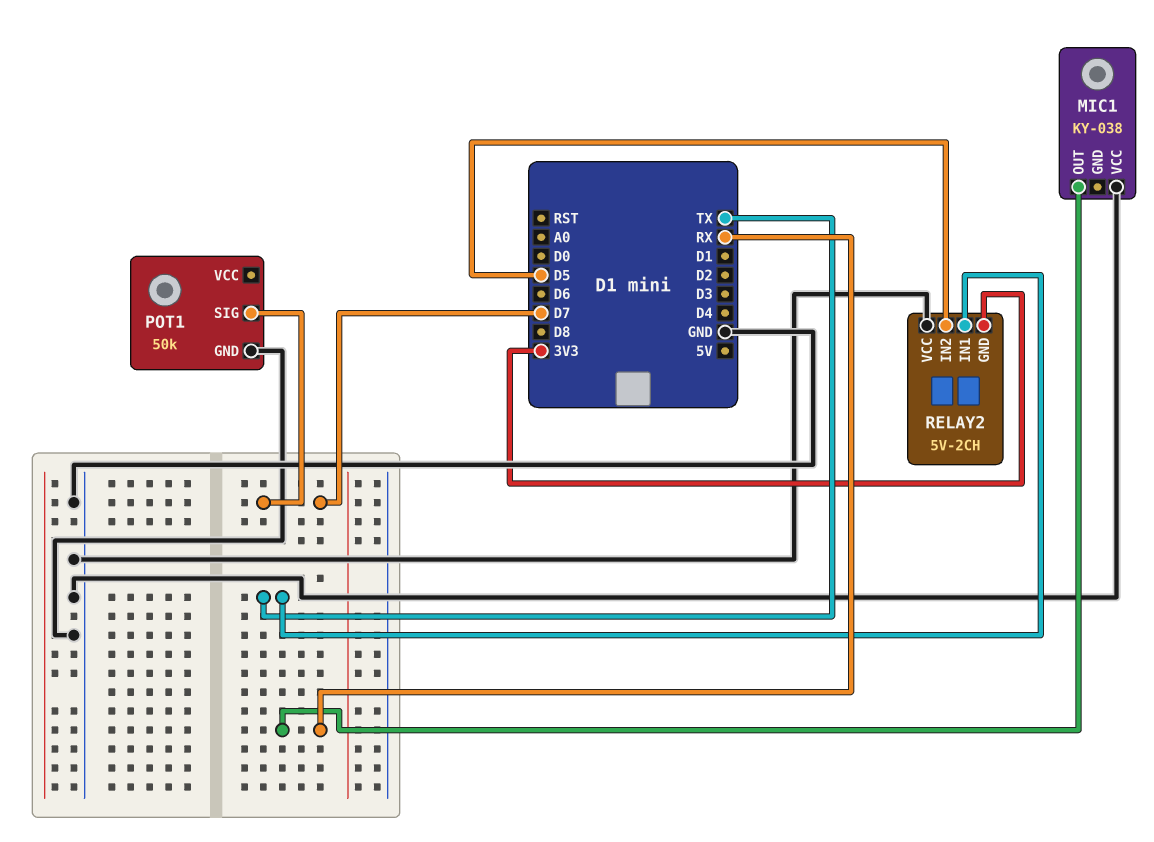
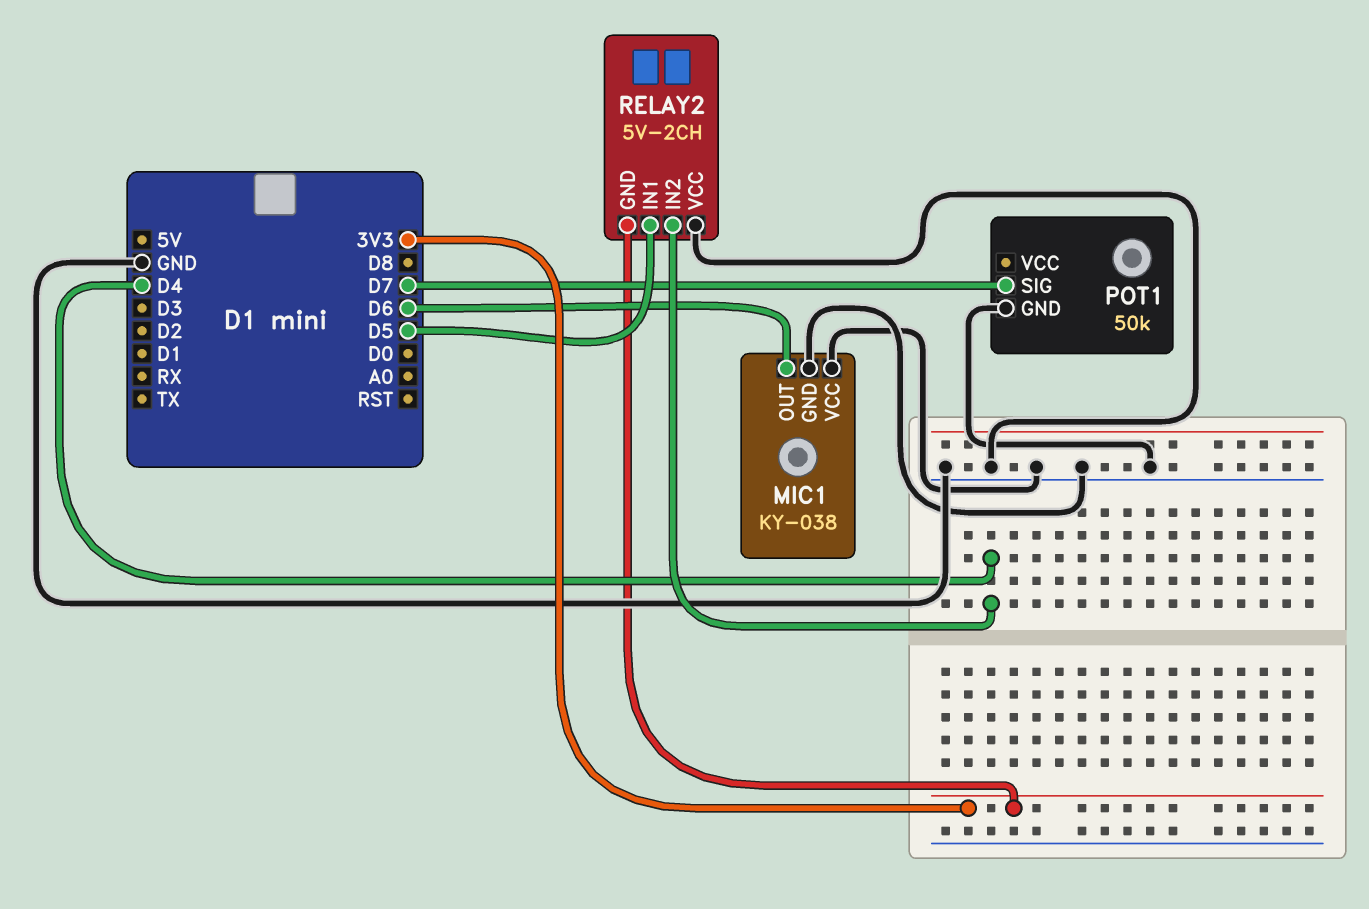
MIC1 pin GND: none -> GND
MIC1 pin OUT: RX -> D6
RELAY2 pin IN1: TX -> D5
RELAY2 pin IN2: D5 -> D4

